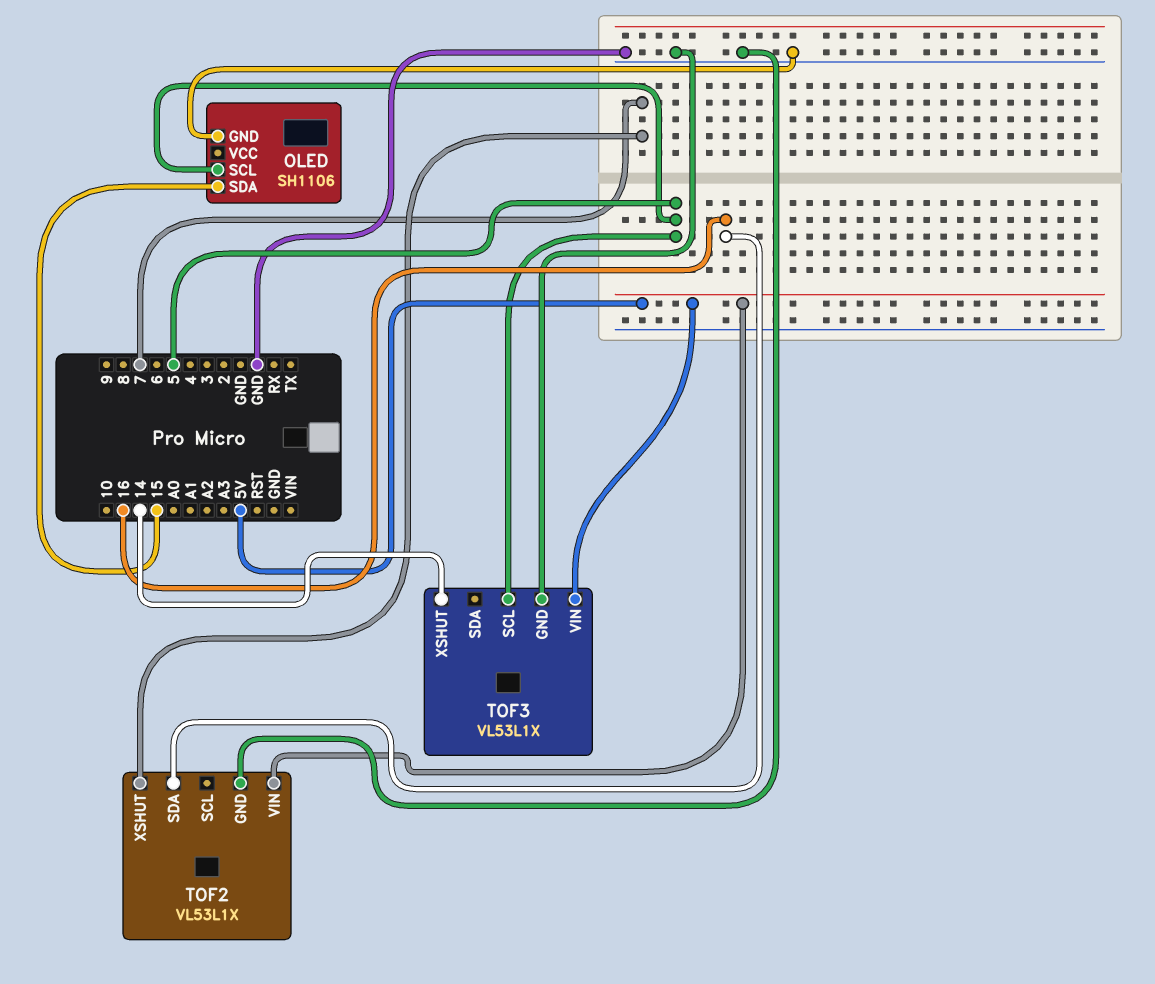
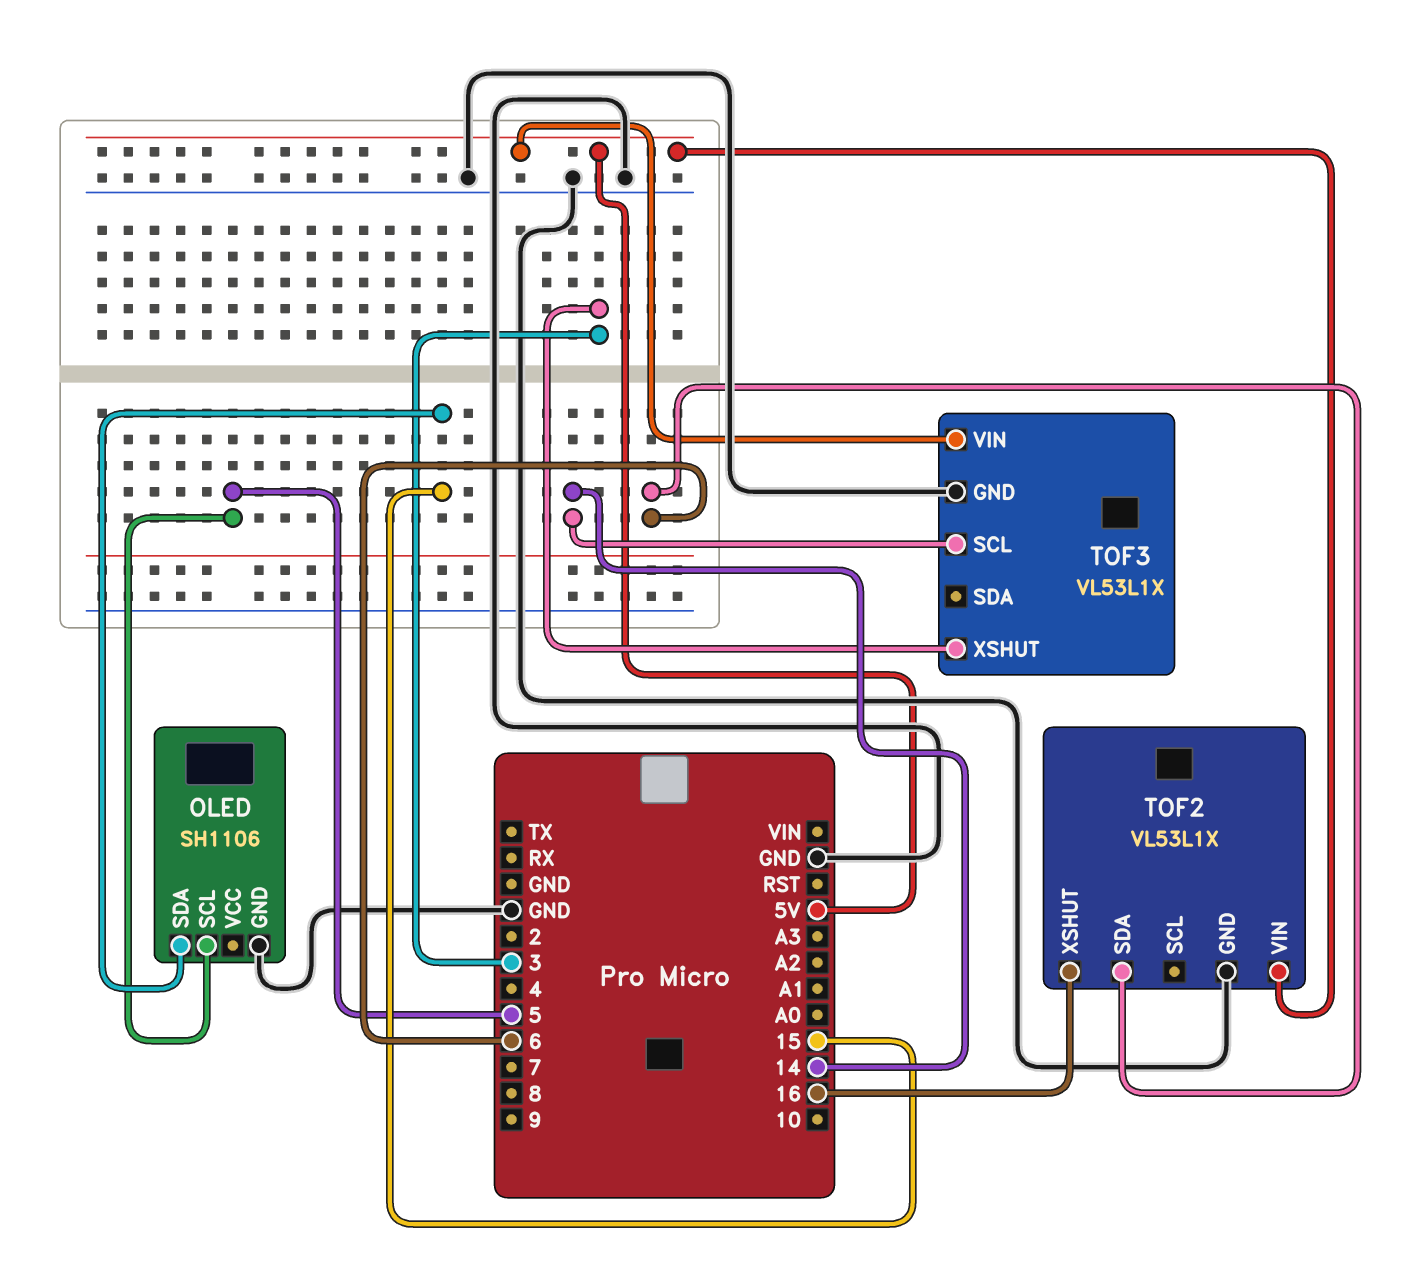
TOF2 pin SDA: 16 -> 6
TOF2 pin XSHUT: 7 -> 16
TOF3 pin SCL: 5 -> 14
TOF3 pin XSHUT: 14 -> 3

